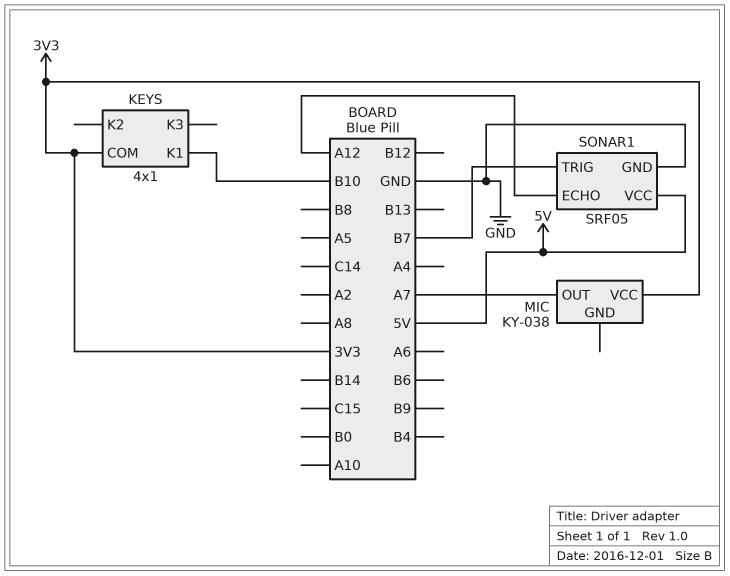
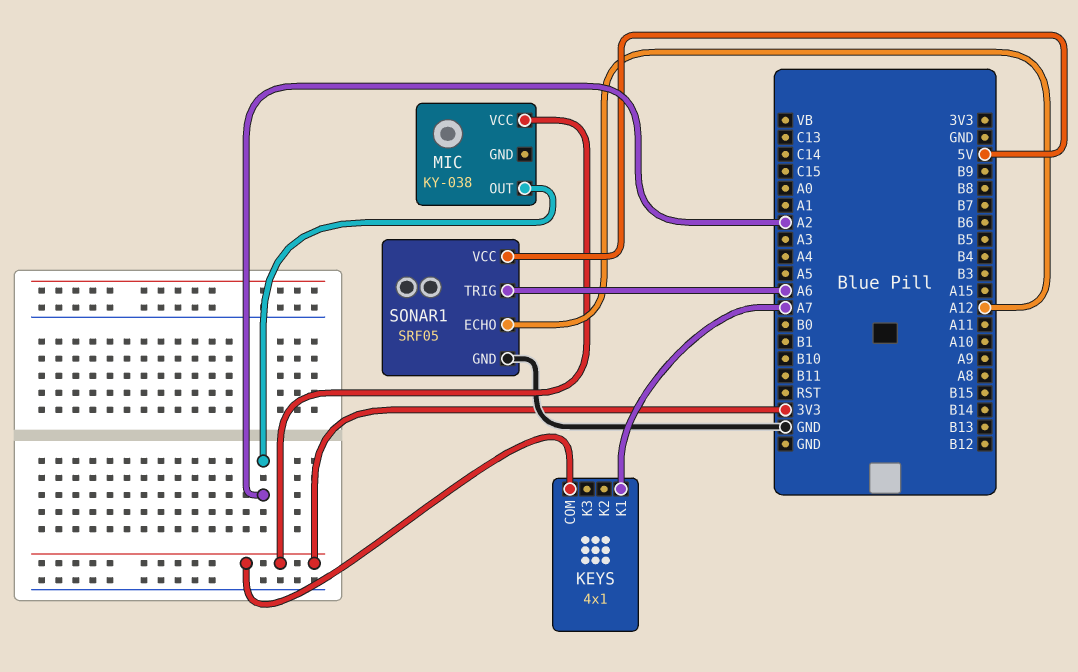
KEYS pin K1: B10 -> A7
MIC pin OUT: A7 -> A2
SONAR1 pin TRIG: B7 -> A6

